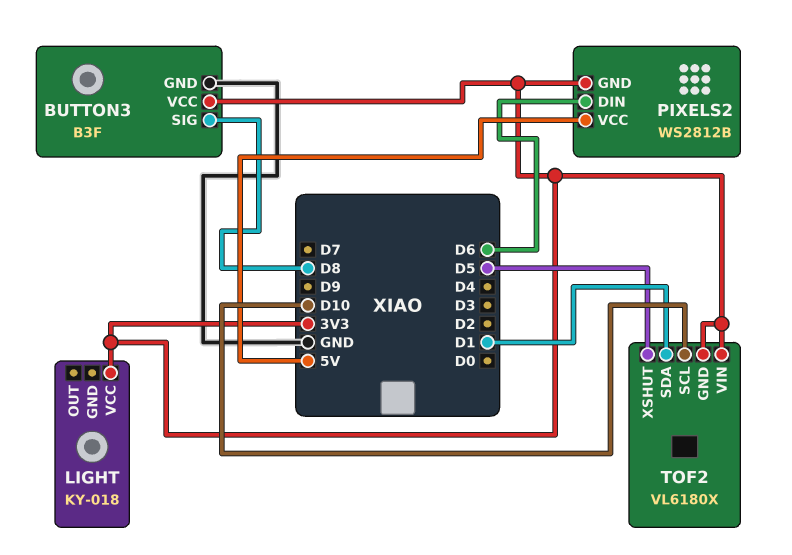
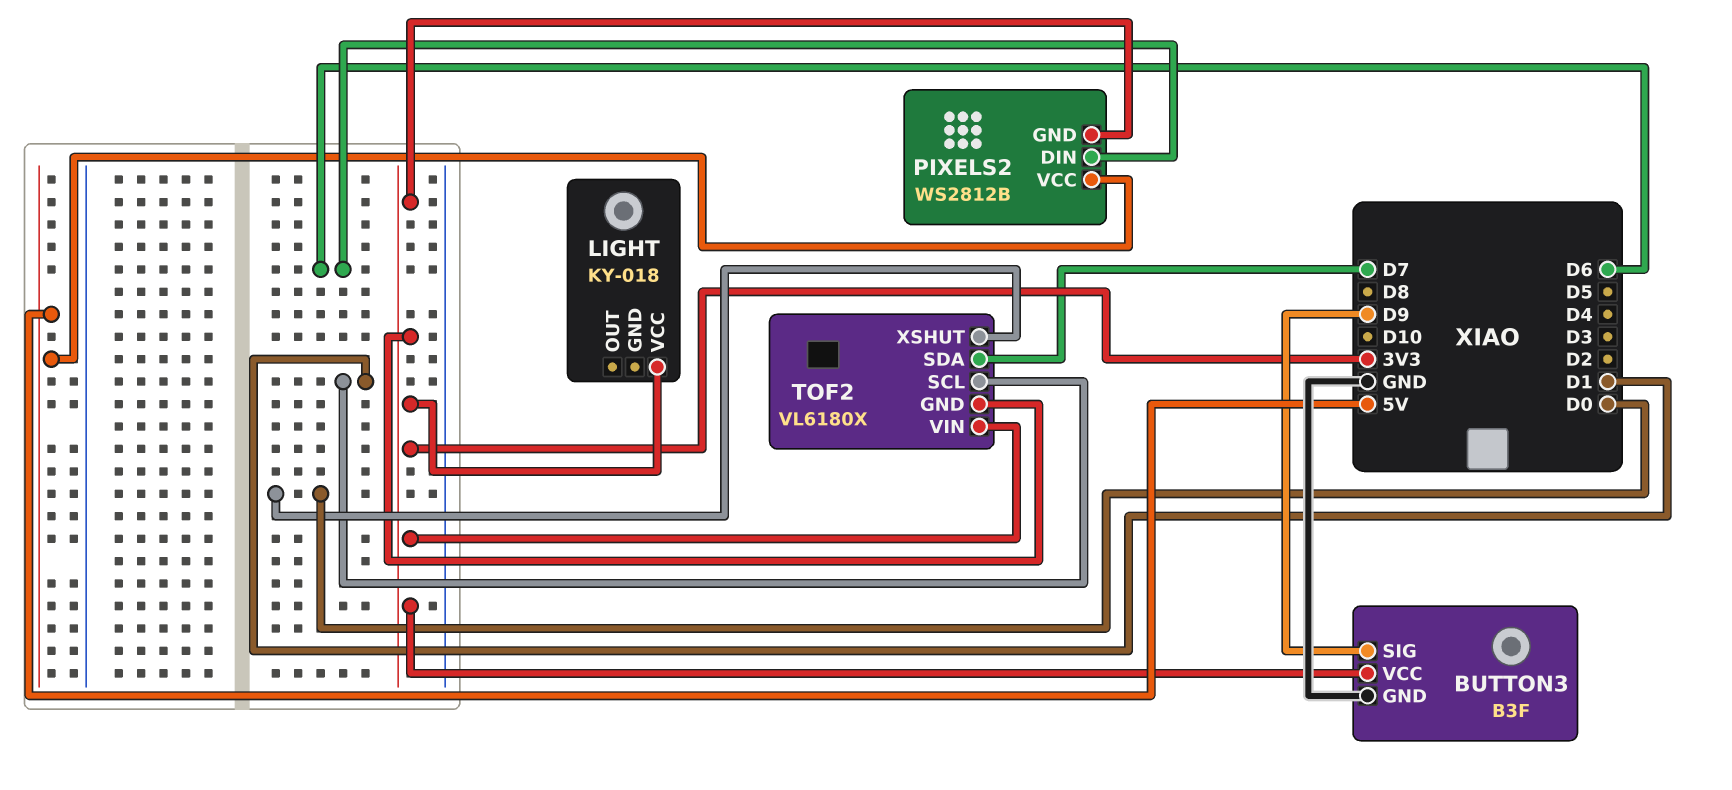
BUTTON3 pin SIG: D8 -> D9
TOF2 pin SCL: D10 -> D1
TOF2 pin SDA: D1 -> D7
TOF2 pin XSHUT: D5 -> D0

